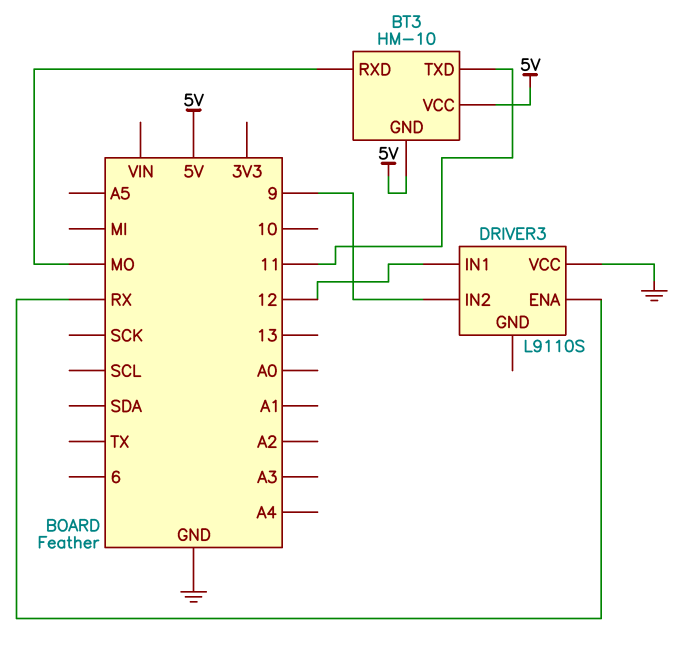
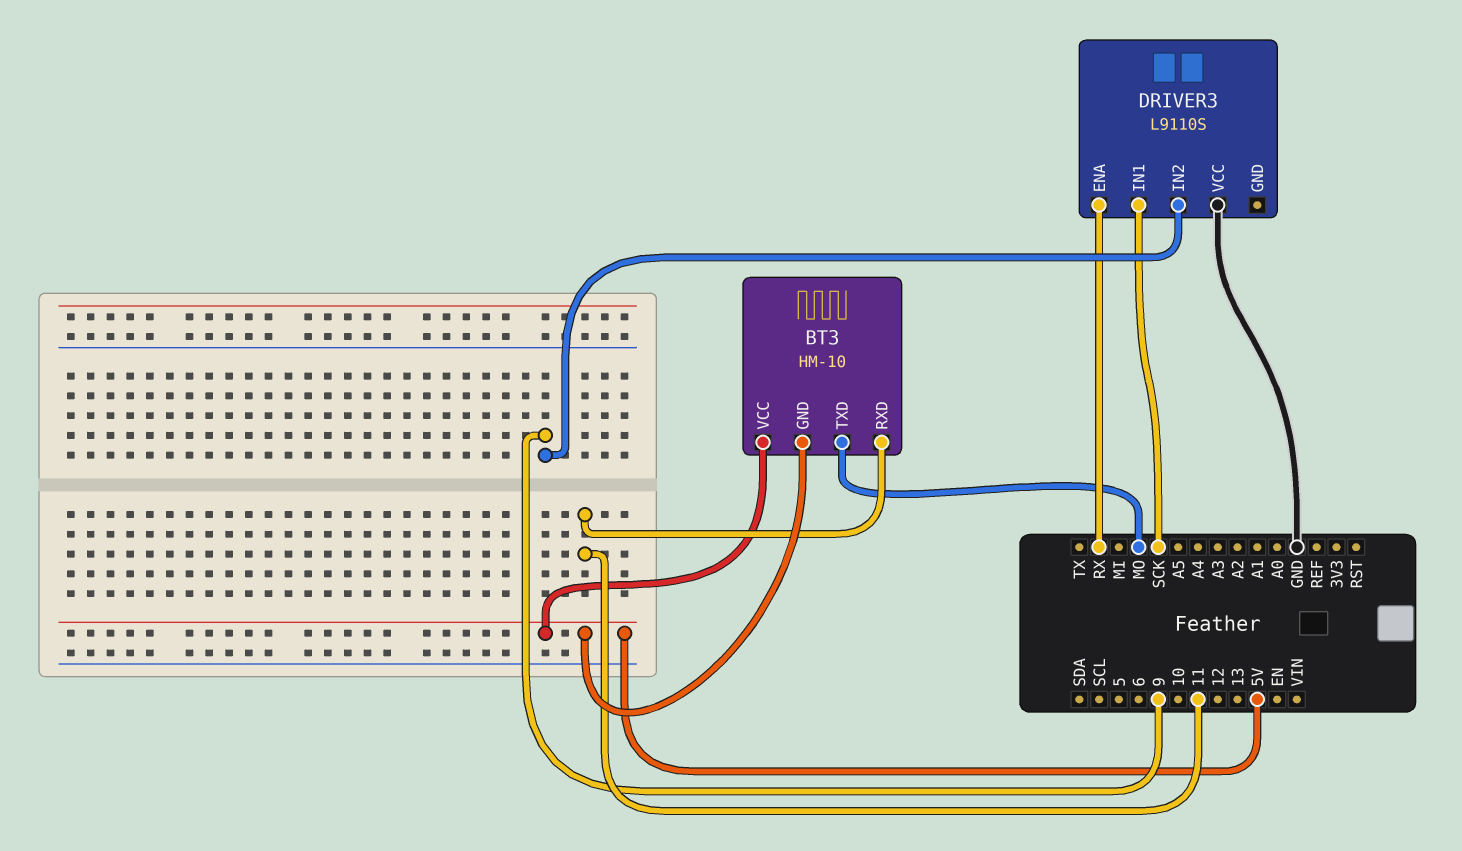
BT3 pin RXD: MO -> 11
BT3 pin TXD: 11 -> MO
DRIVER3 pin IN1: 12 -> SCK

